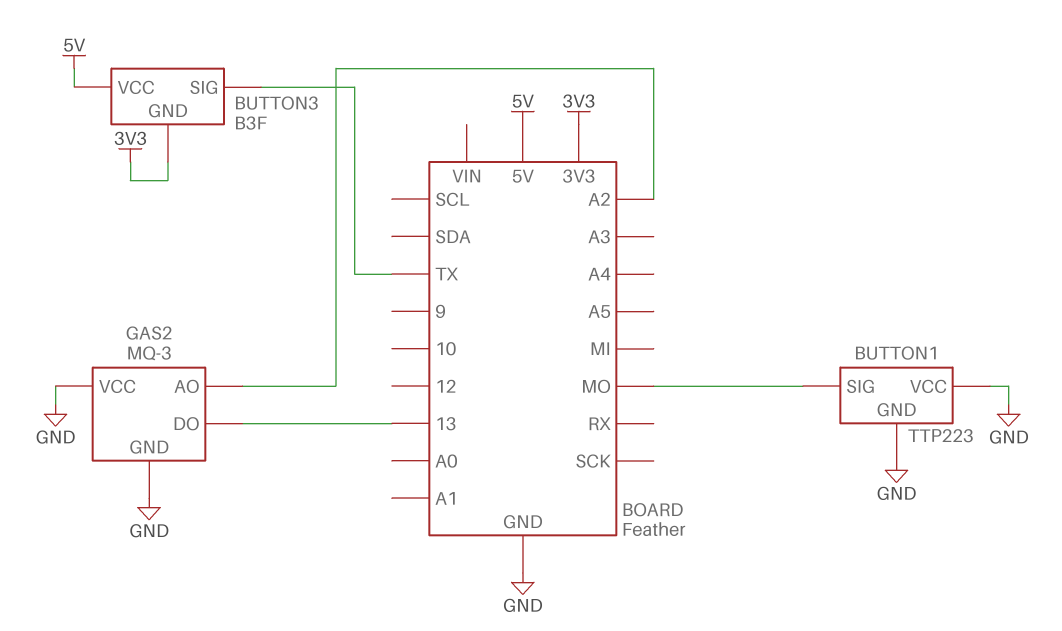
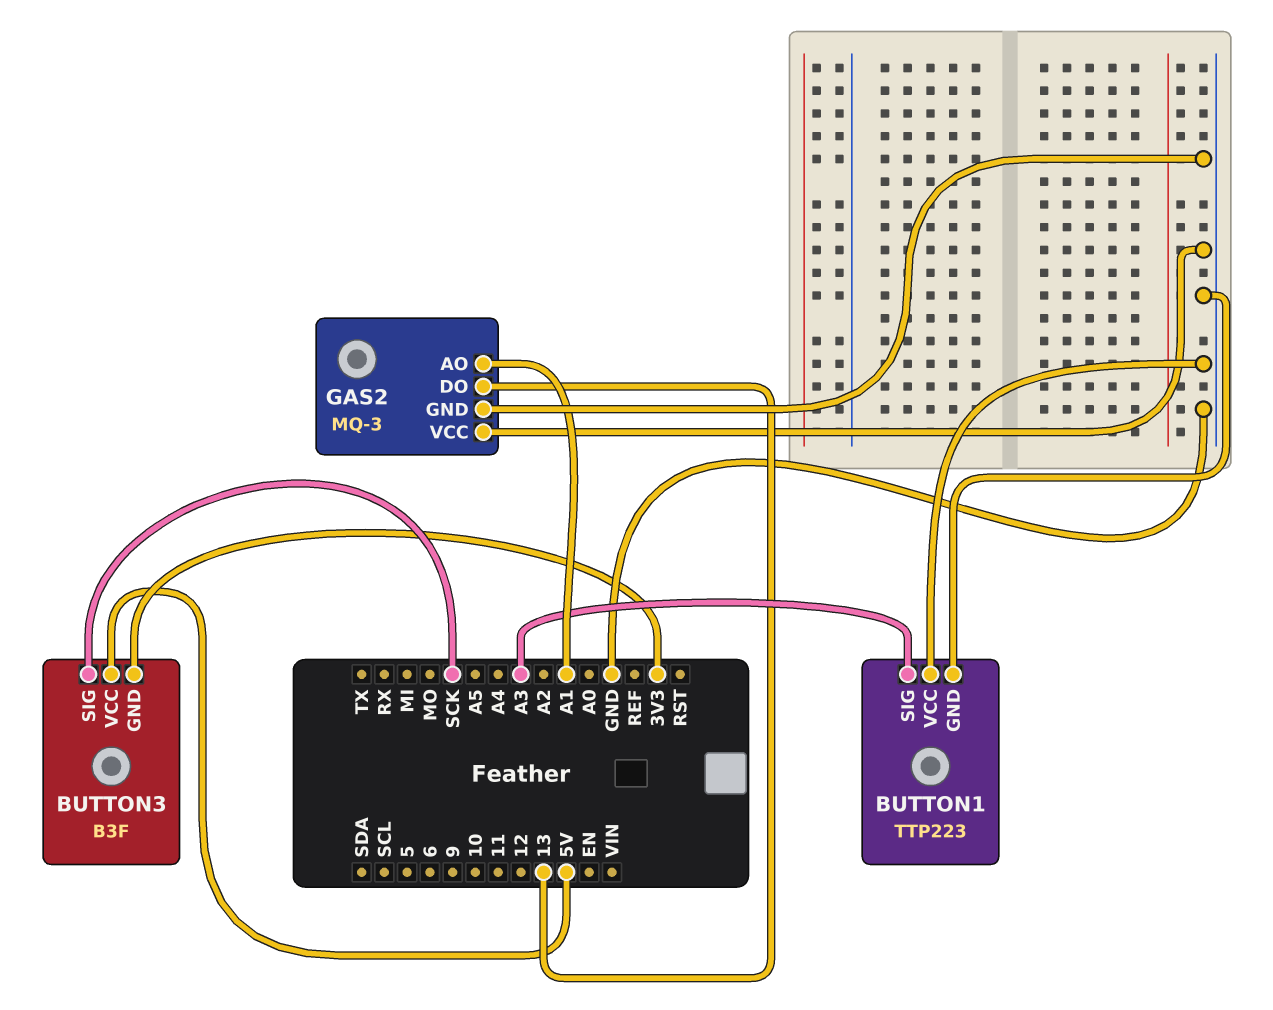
BUTTON1 pin SIG: MO -> A3
BUTTON3 pin SIG: TX -> SCK
GAS2 pin AO: A2 -> A1

